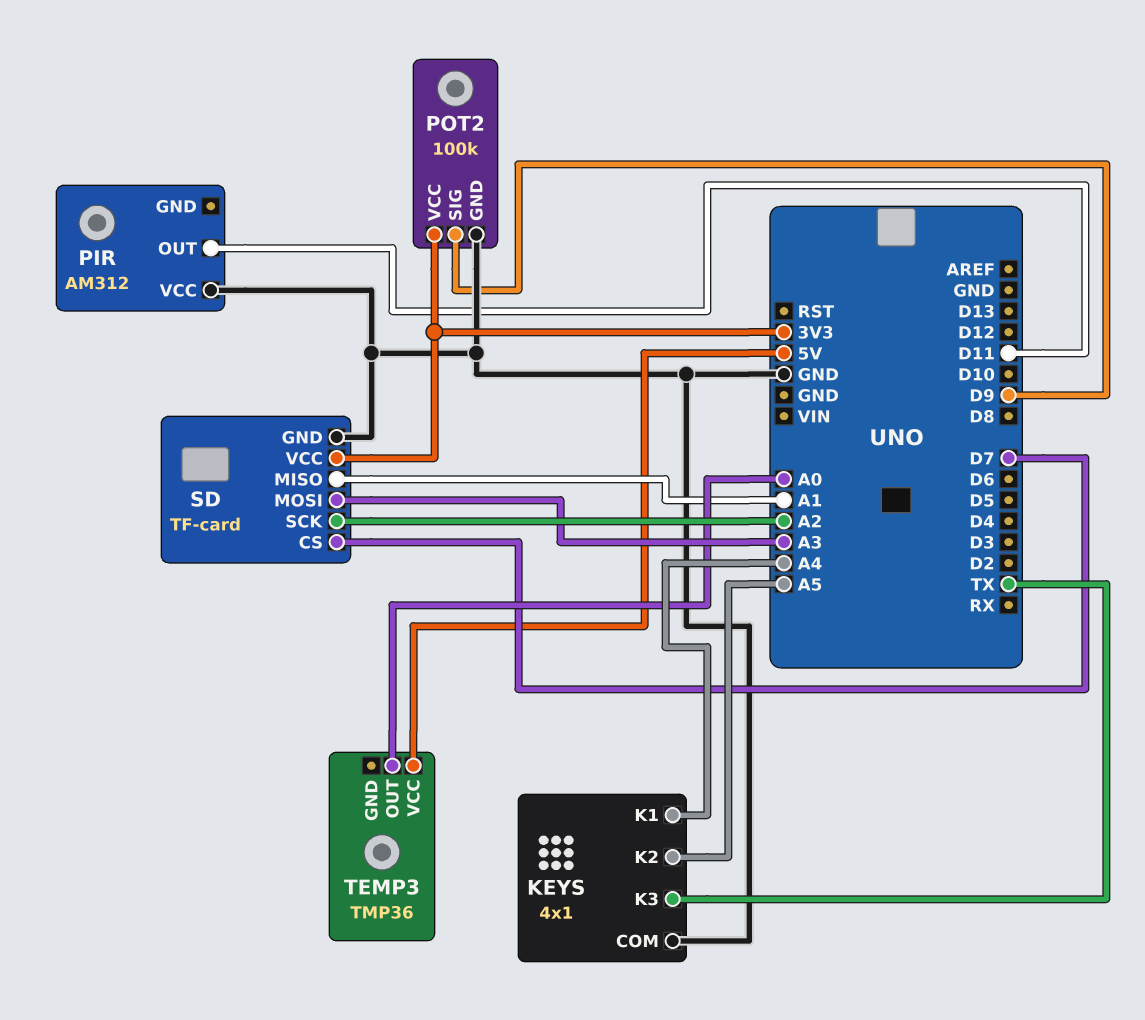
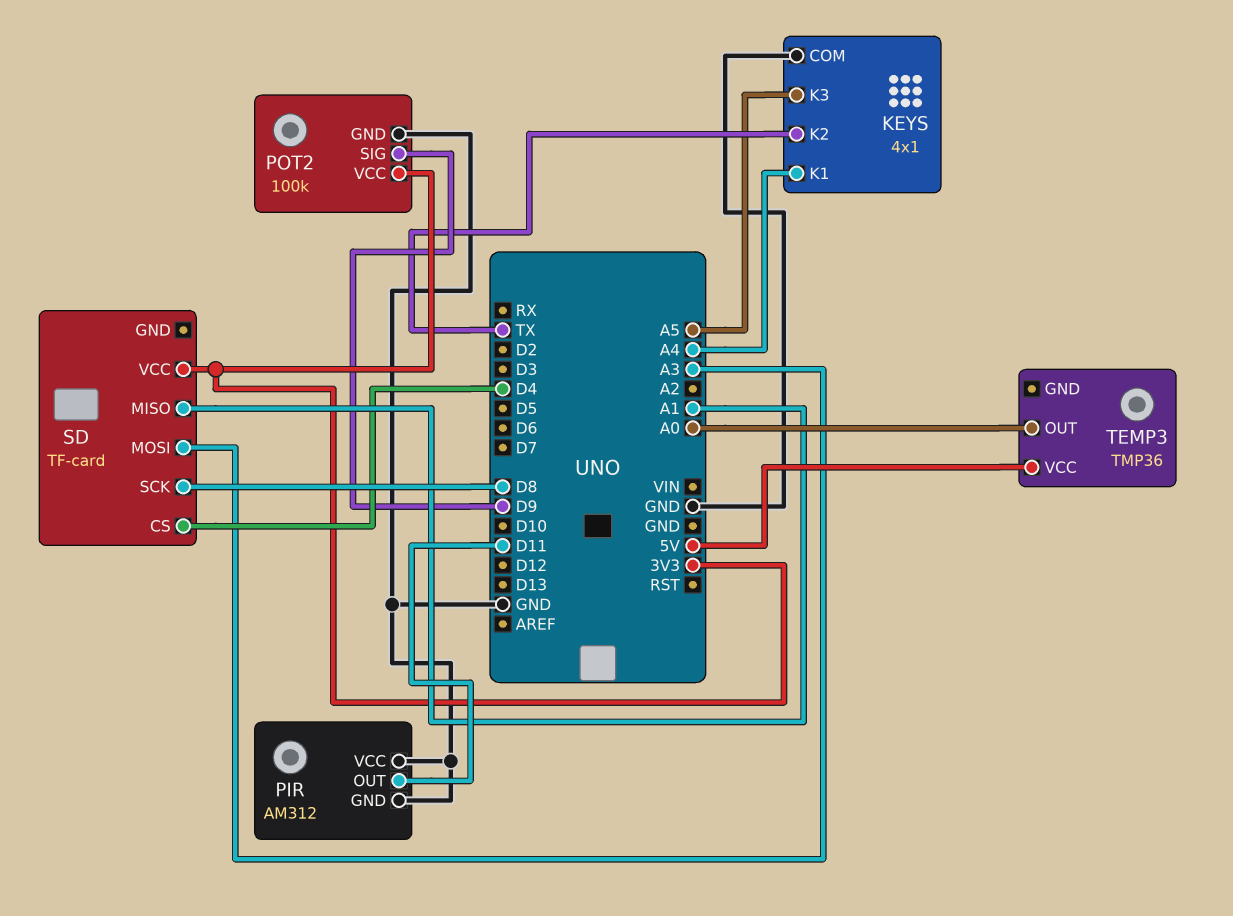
KEYS pin K2: A5 -> TX
KEYS pin K3: TX -> A5
PIR pin GND: none -> GND
SD pin CS: D7 -> D4
SD pin GND: GND -> none
SD pin SCK: A2 -> D8

